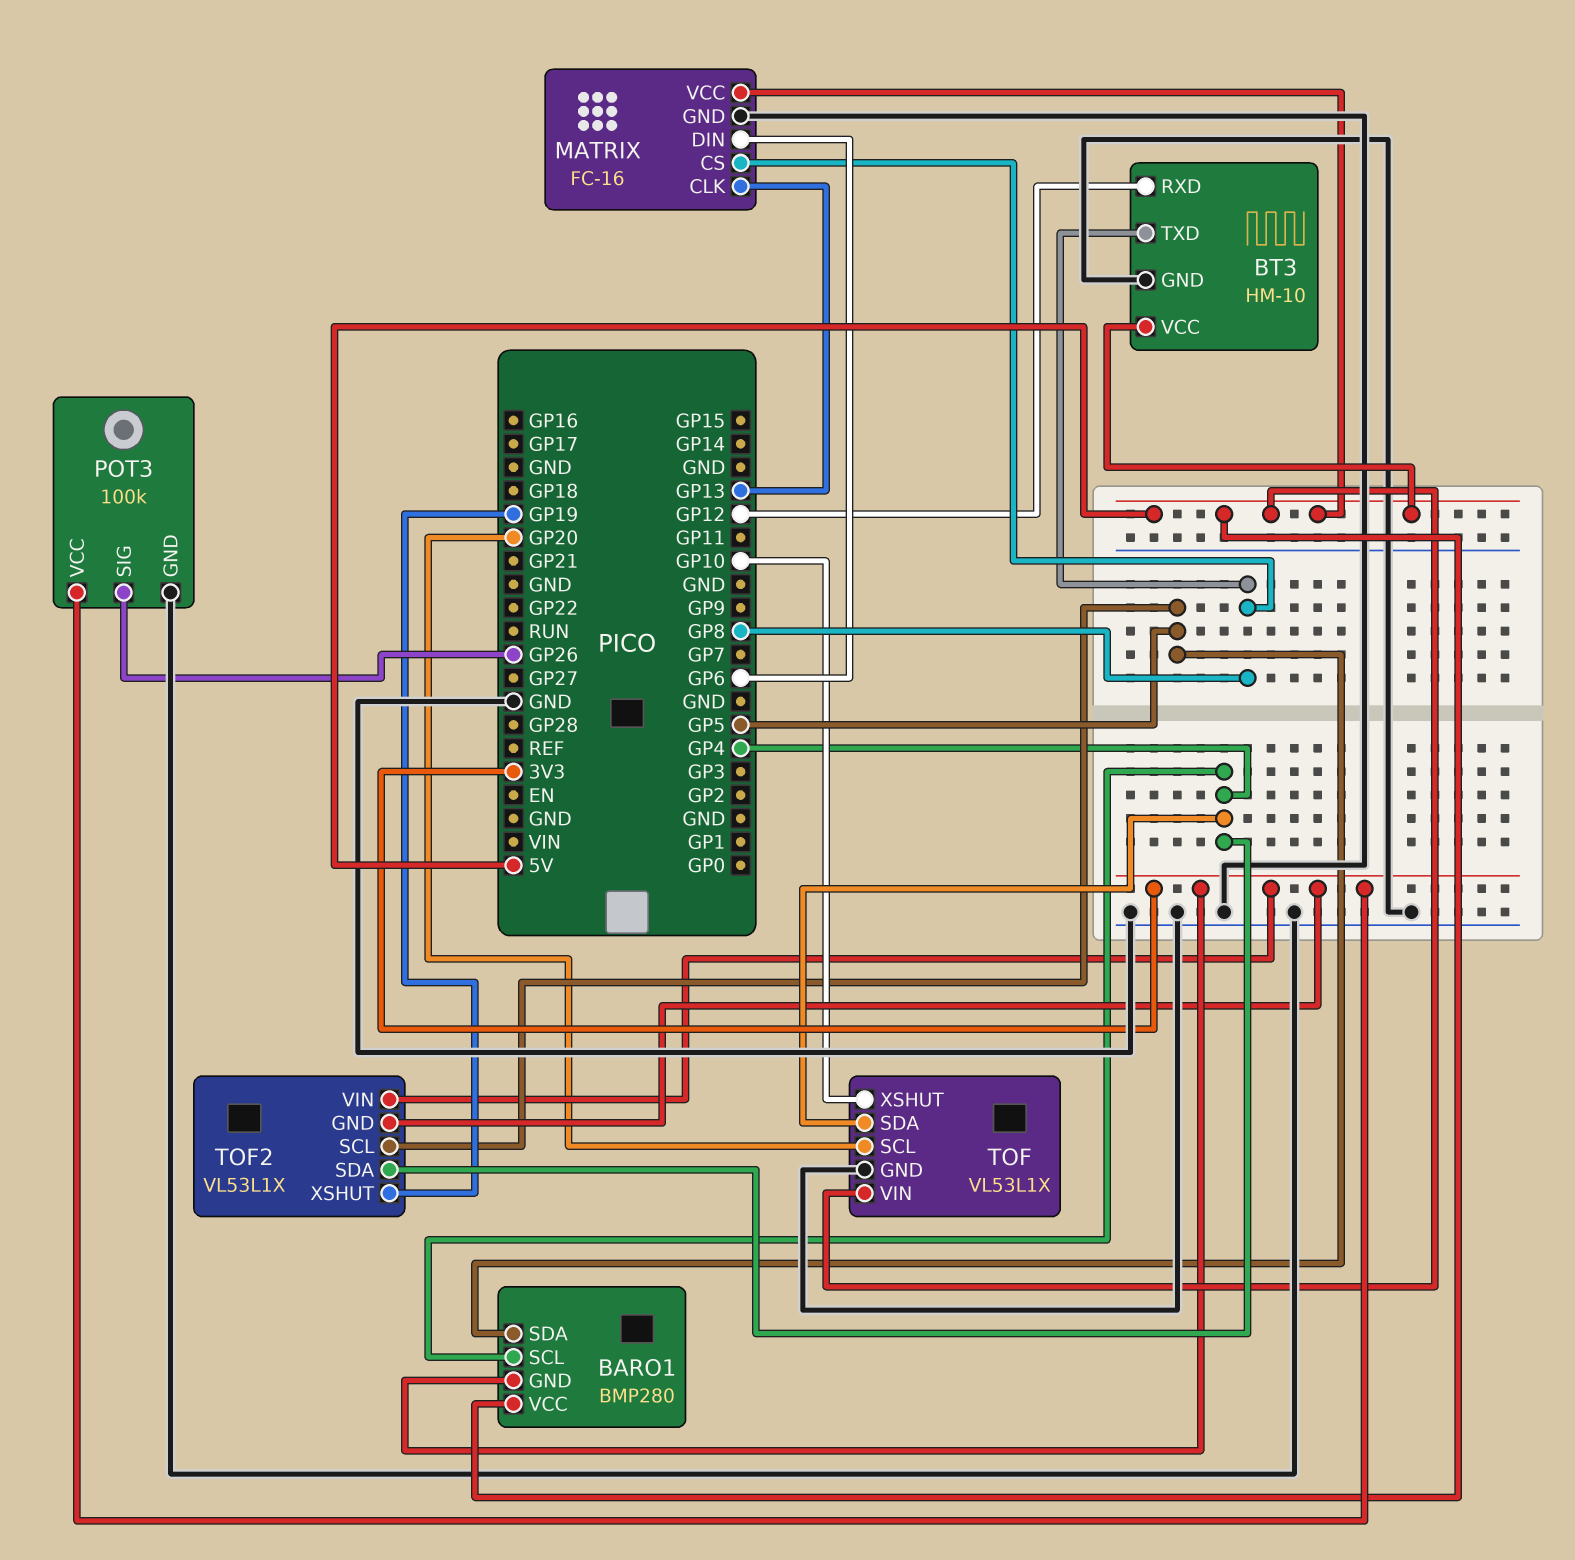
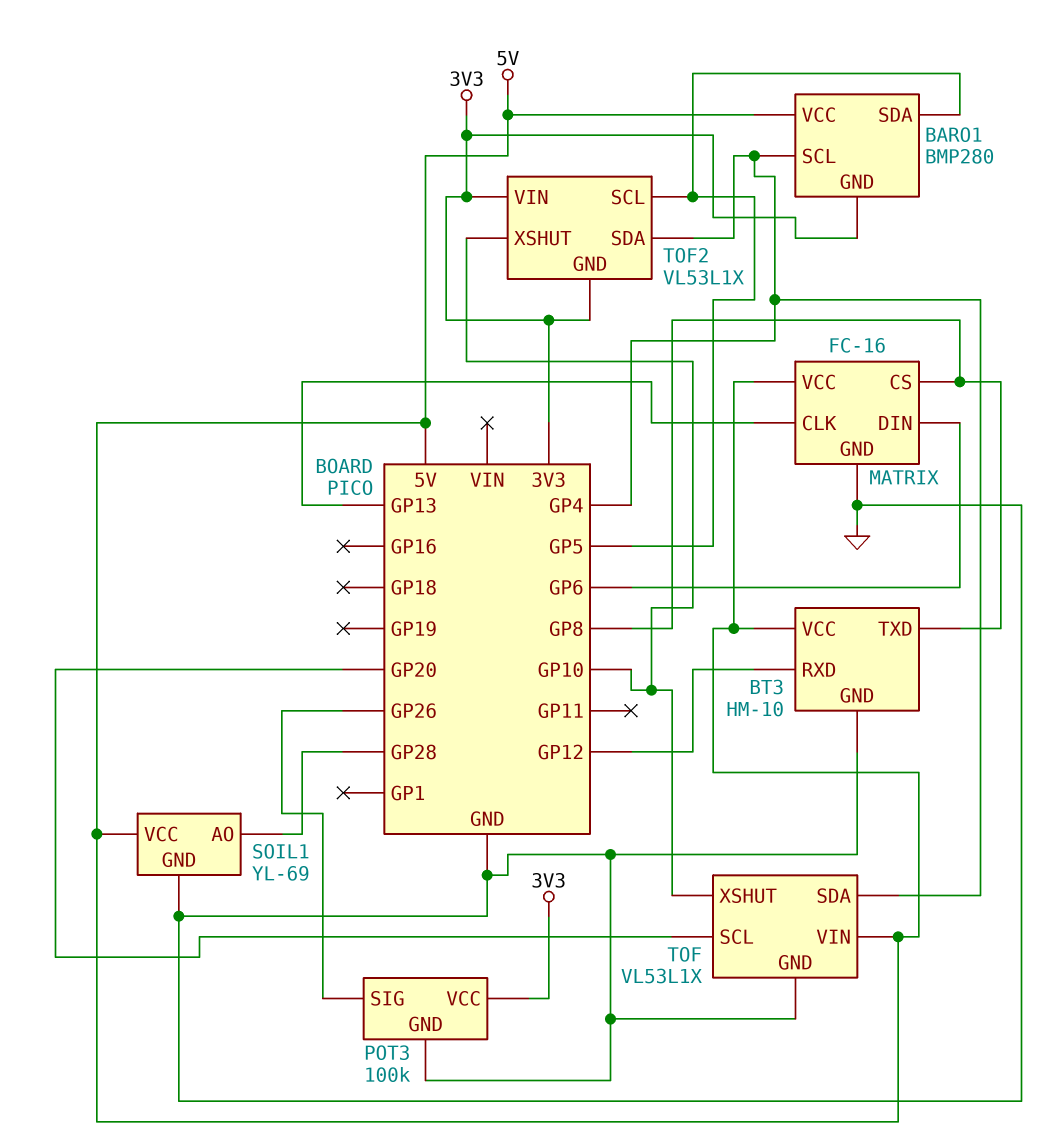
SOIL1: none -> YL-69
SOIL1 pin AO: none -> GP28
SOIL1 pin GND: none -> GND
SOIL1 pin VCC: none -> 5V
TOF2 pin XSHUT: GP19 -> GP10

